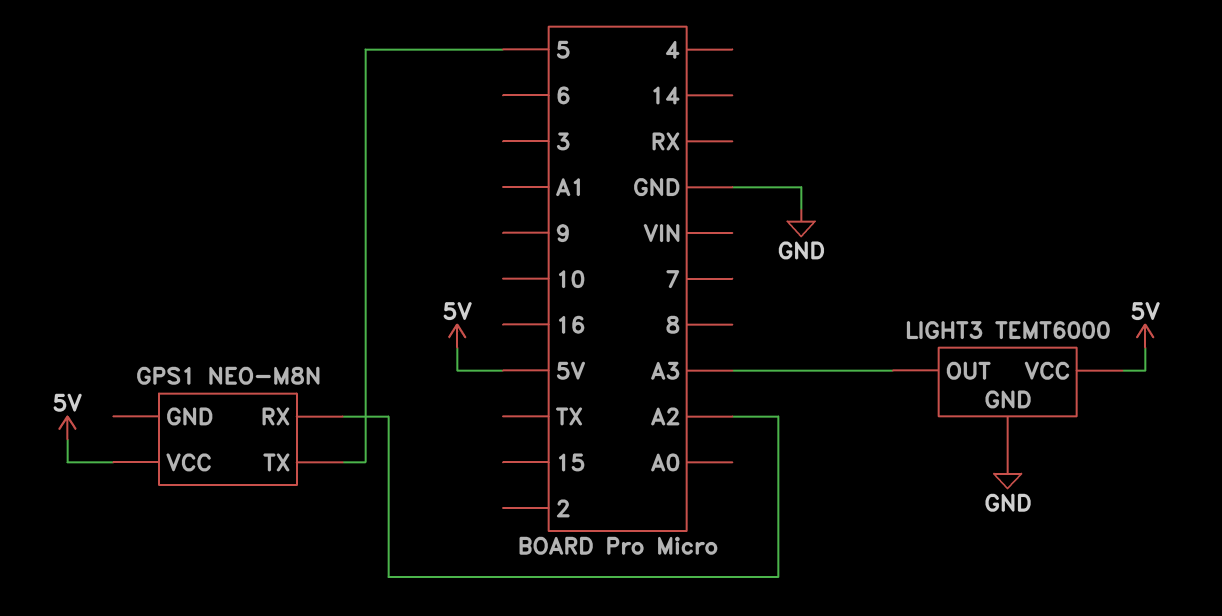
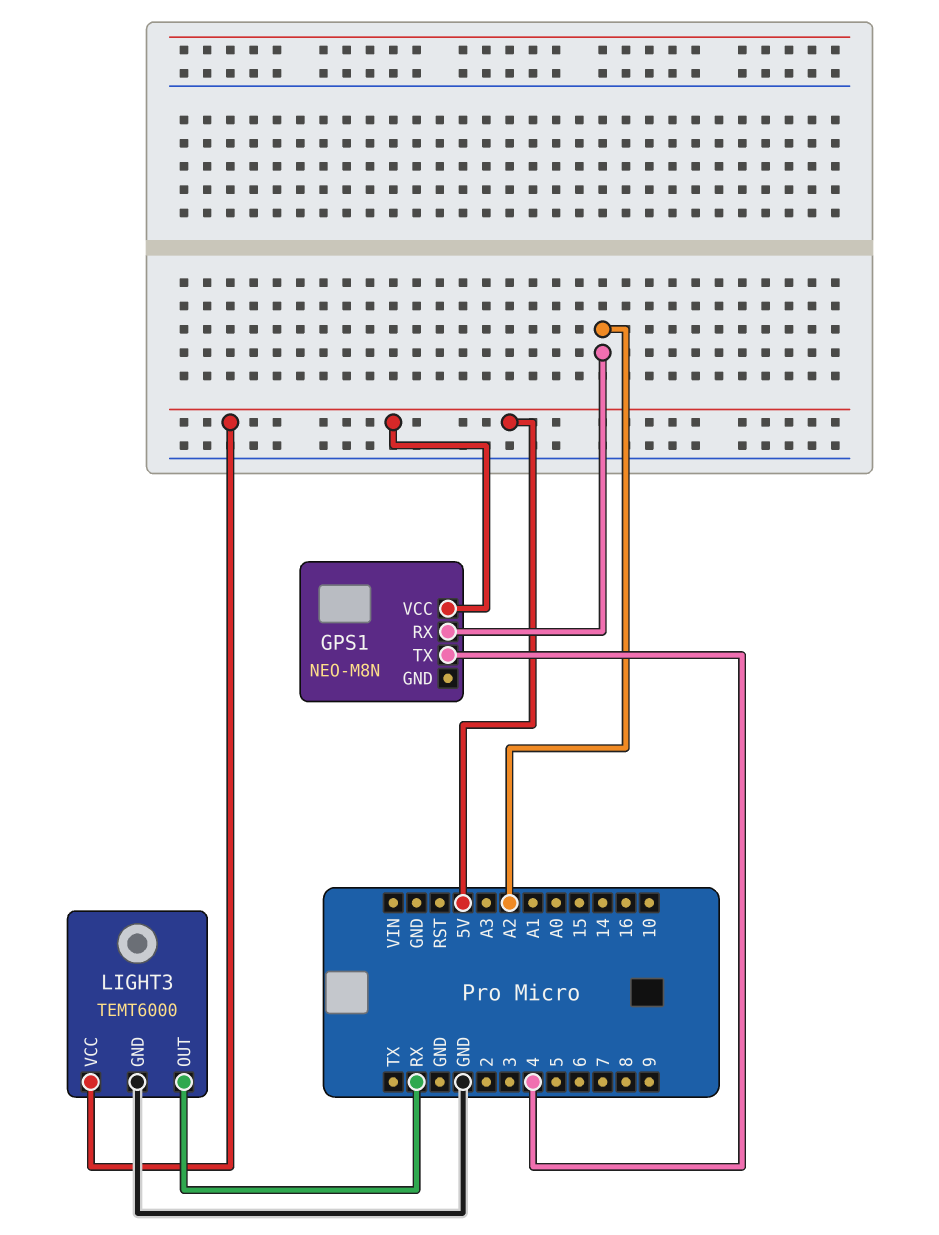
GPS1 pin TX: 5 -> 4
LIGHT3 pin OUT: A3 -> RX

